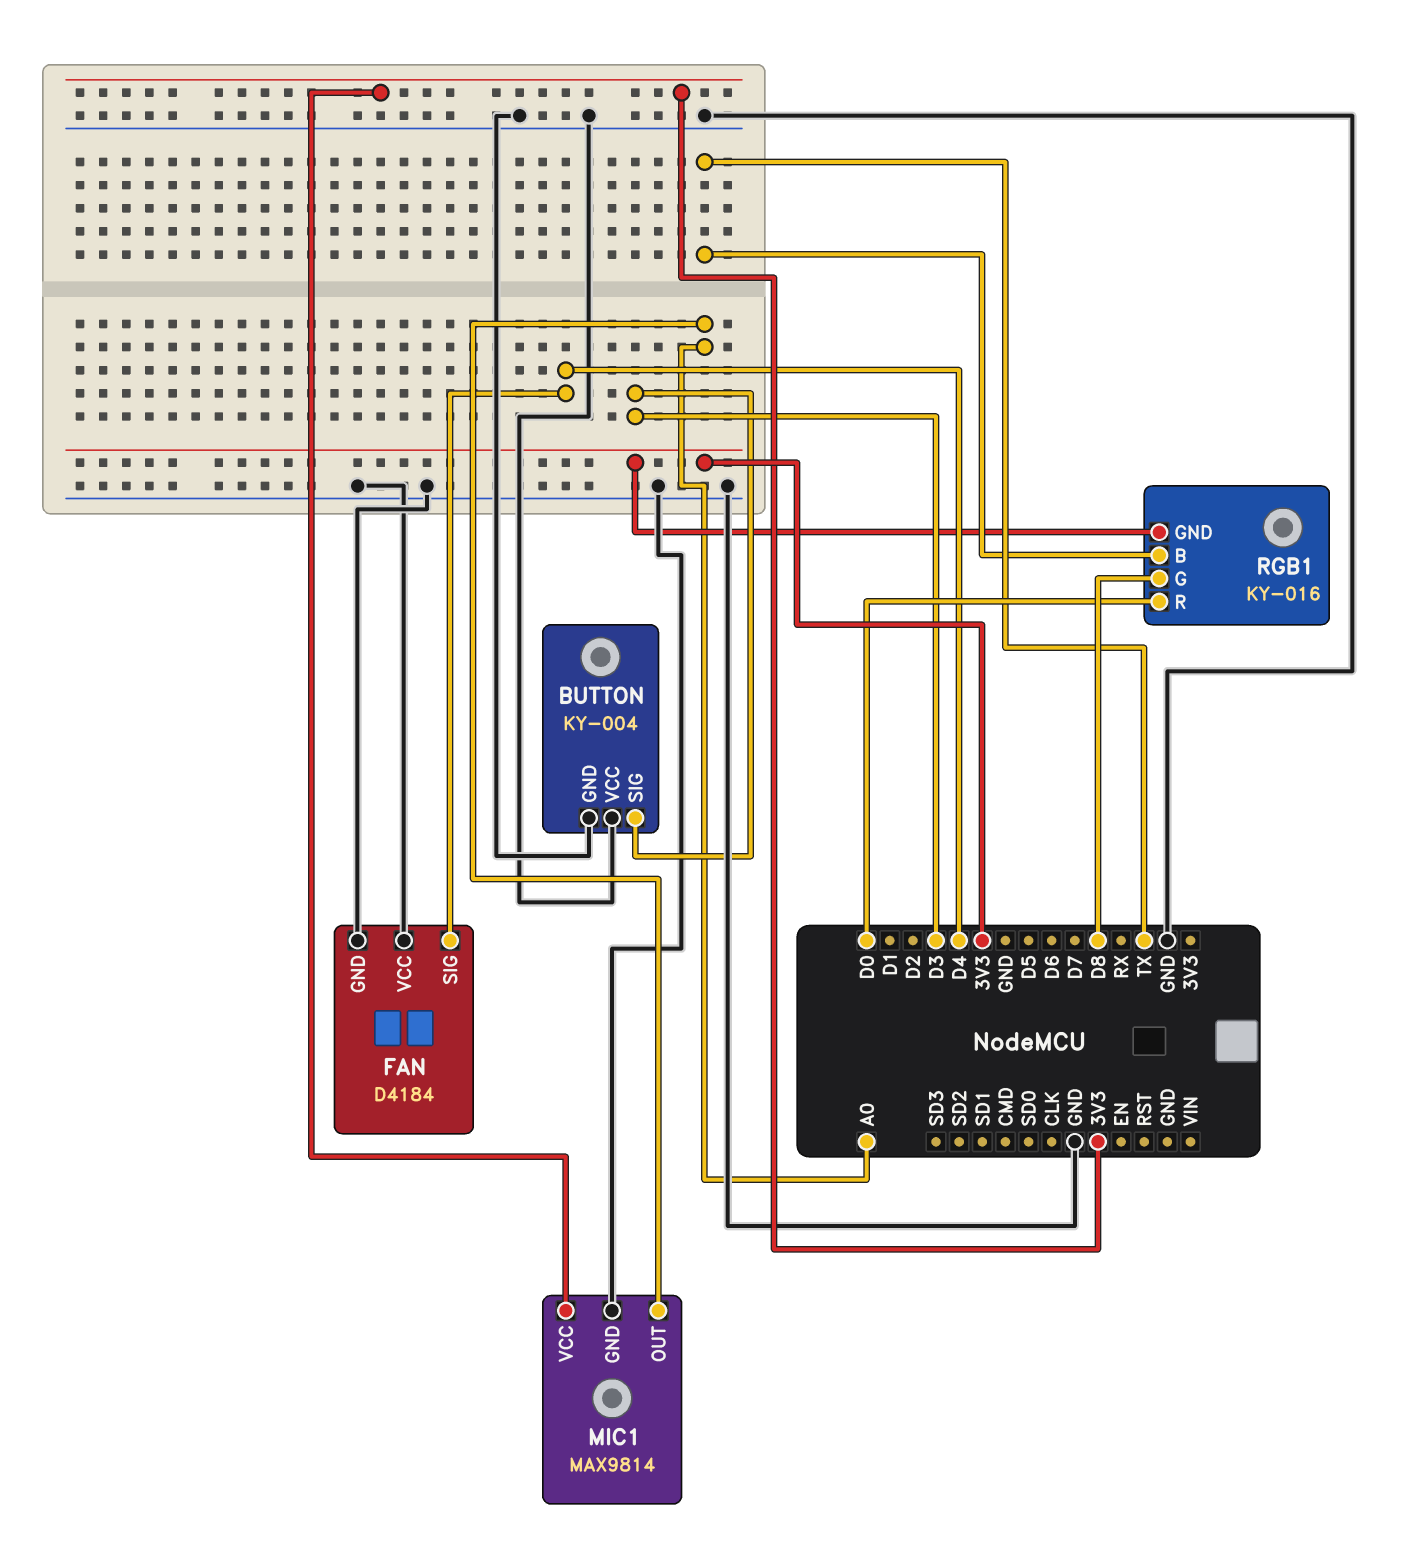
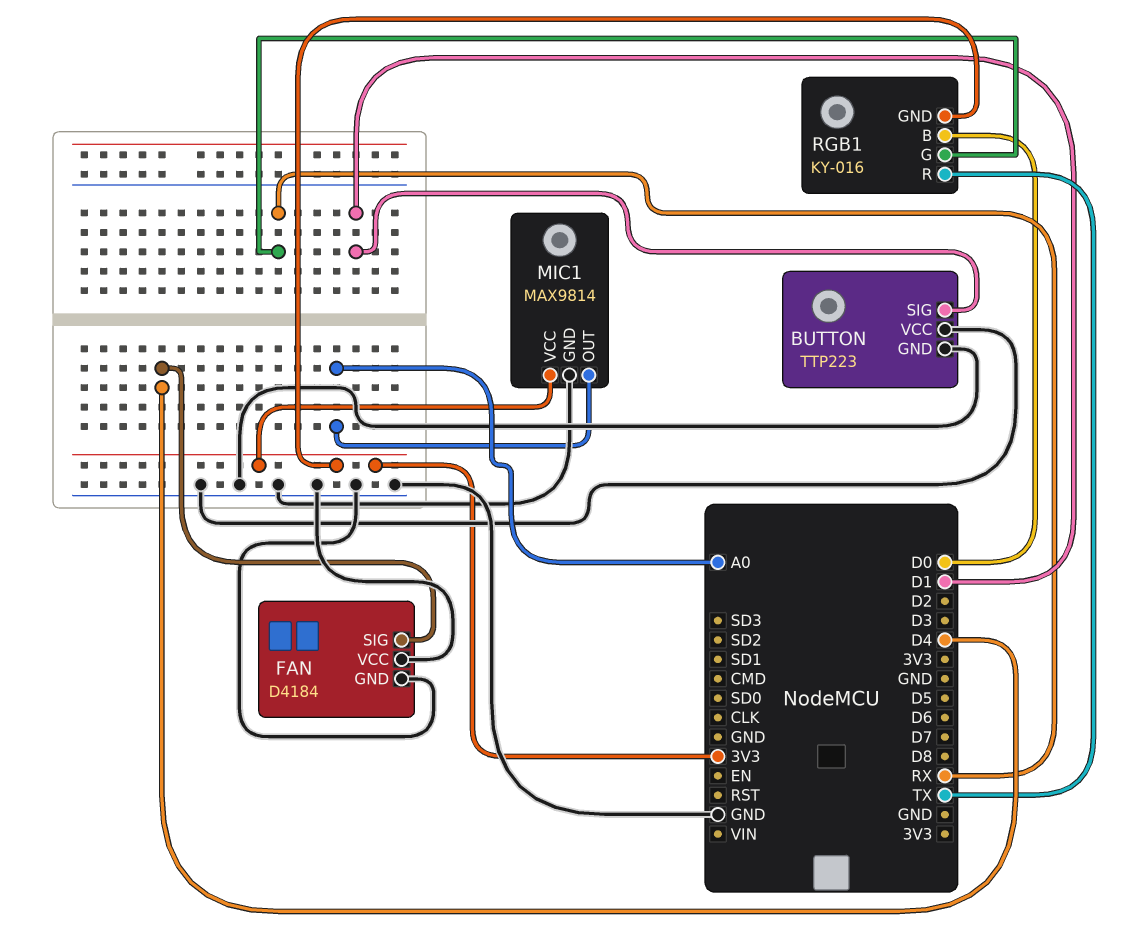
BUTTON: KY-004 -> TTP223
BUTTON pin SIG: D3 -> D1
RGB1 pin B: TX -> D0
RGB1 pin G: D8 -> RX
RGB1 pin R: D0 -> TX

